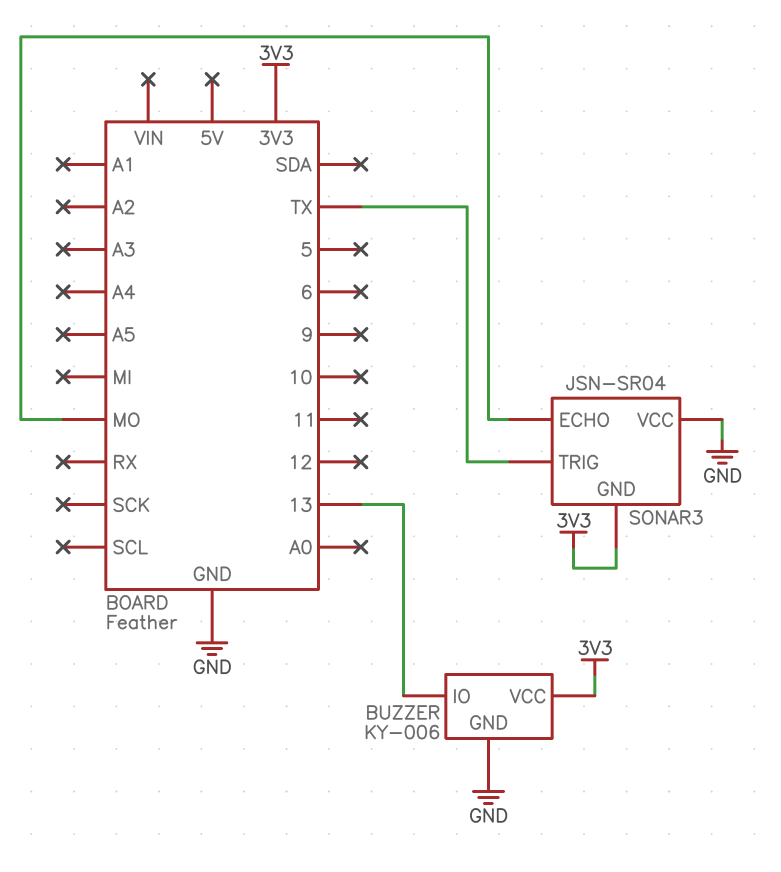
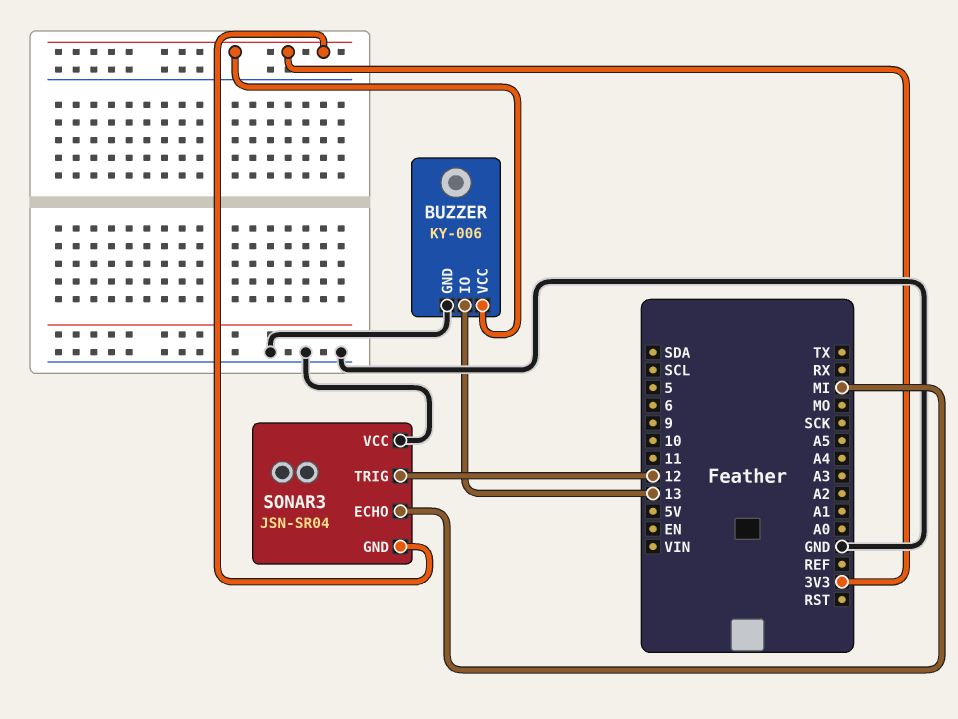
SONAR3 pin ECHO: MO -> MI
SONAR3 pin TRIG: TX -> 12

